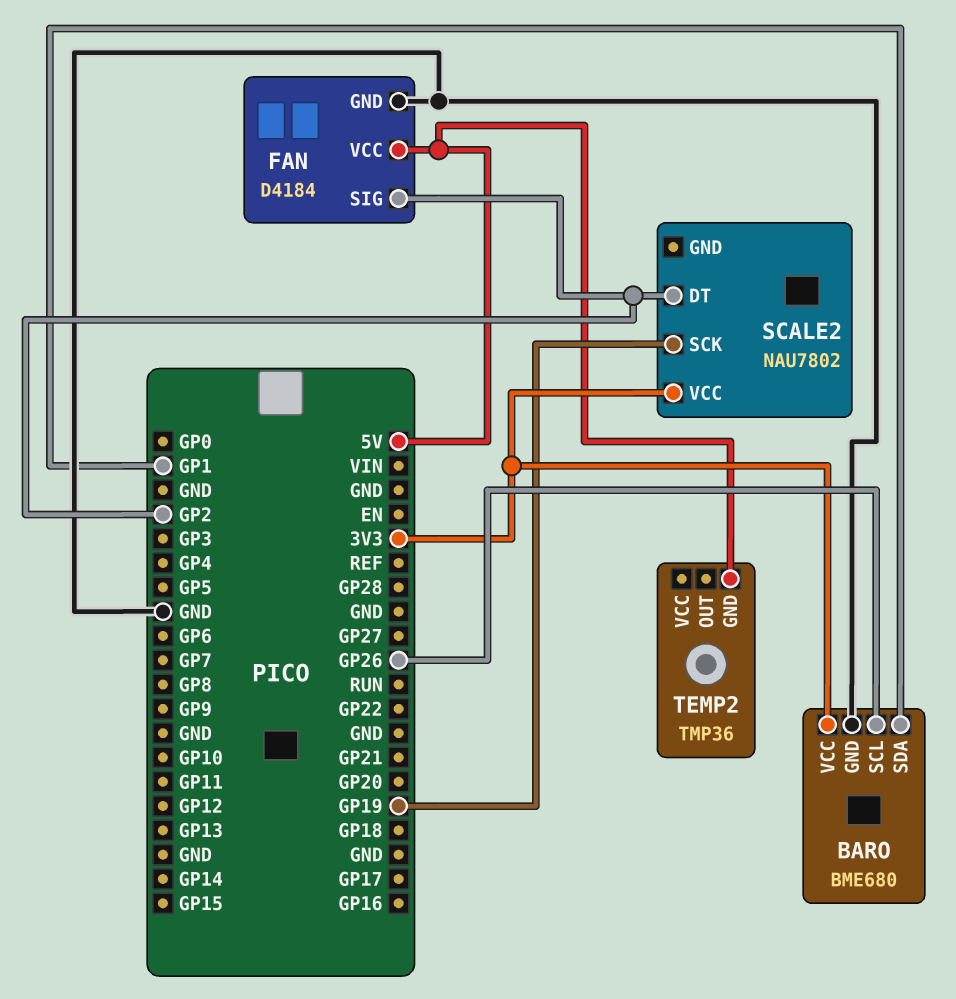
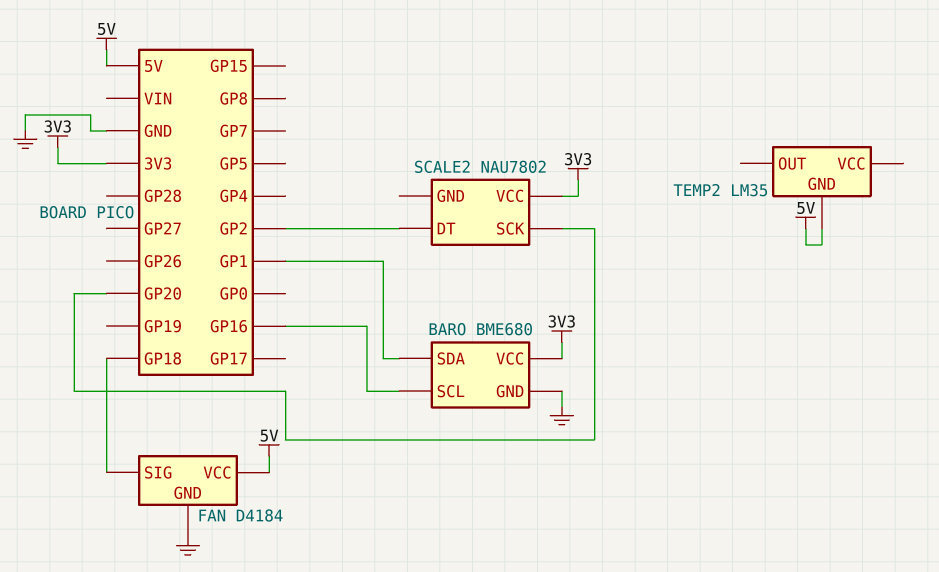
BARO pin SCL: GP26 -> GP16
FAN pin SIG: GP2 -> GP18
SCALE2 pin SCK: GP19 -> GP20
TEMP2: TMP36 -> LM35

